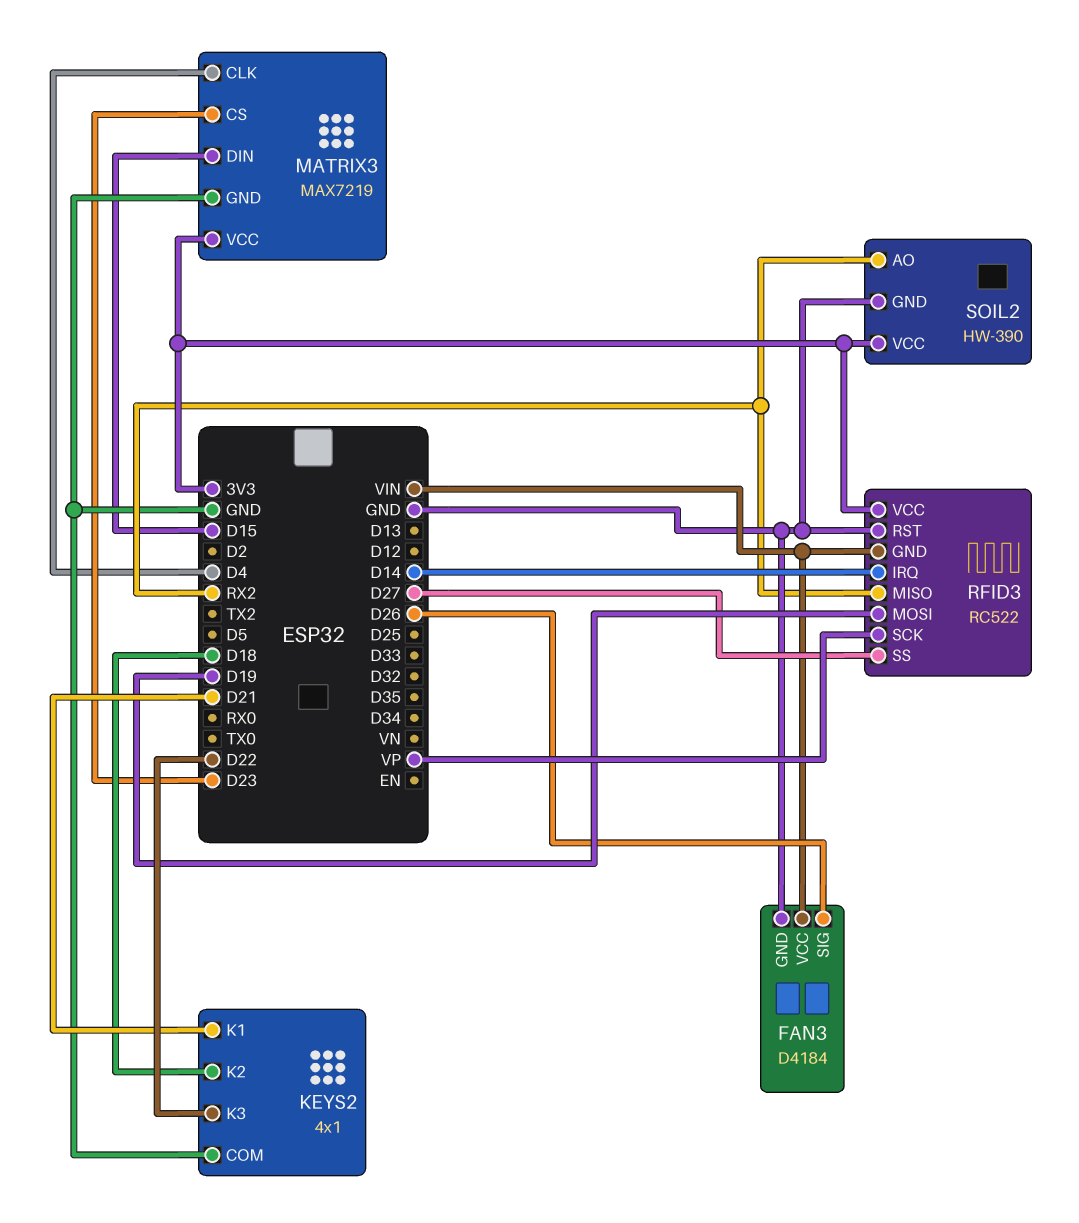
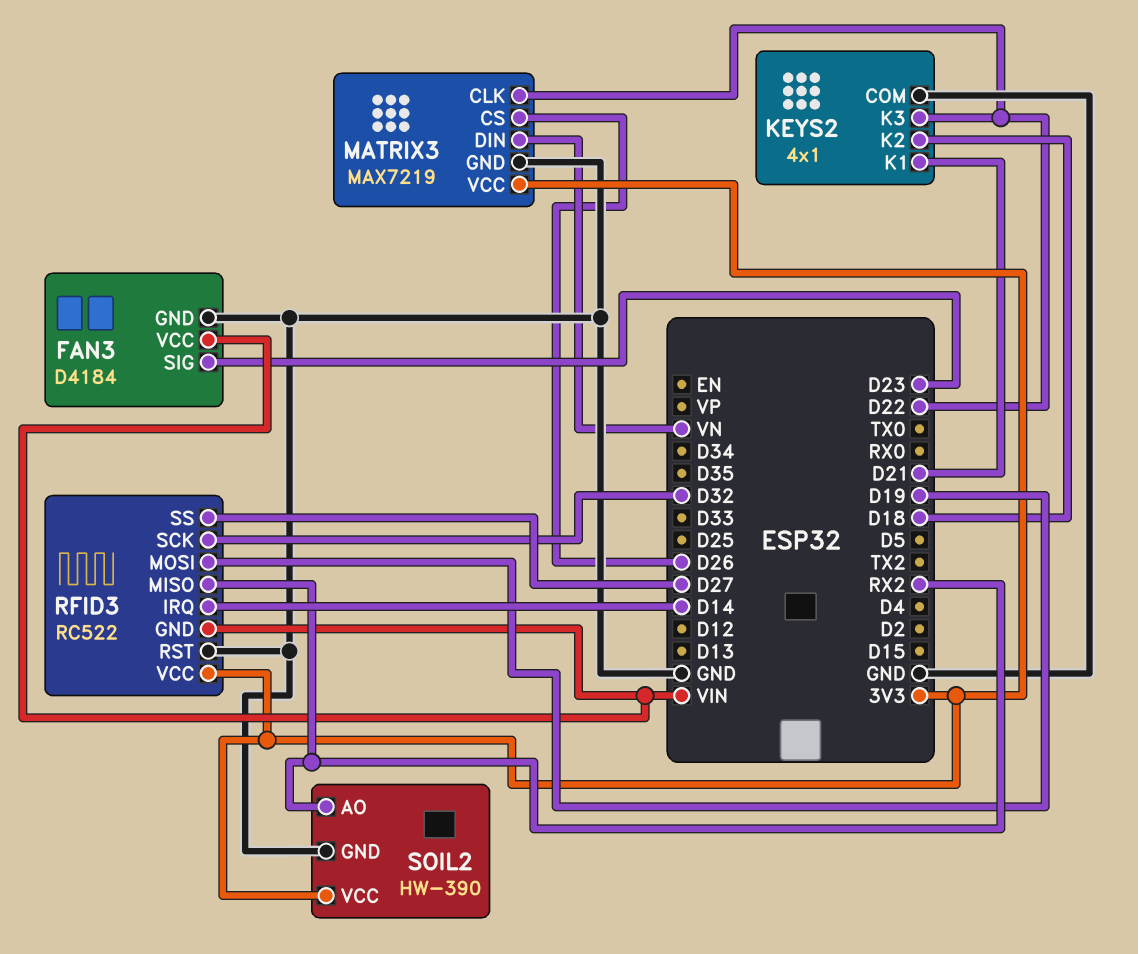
FAN3 pin SIG: D26 -> D23
MATRIX3 pin CLK: D4 -> D22
MATRIX3 pin CS: D23 -> D26
MATRIX3 pin DIN: D15 -> VN
RFID3 pin SCK: VP -> D32

